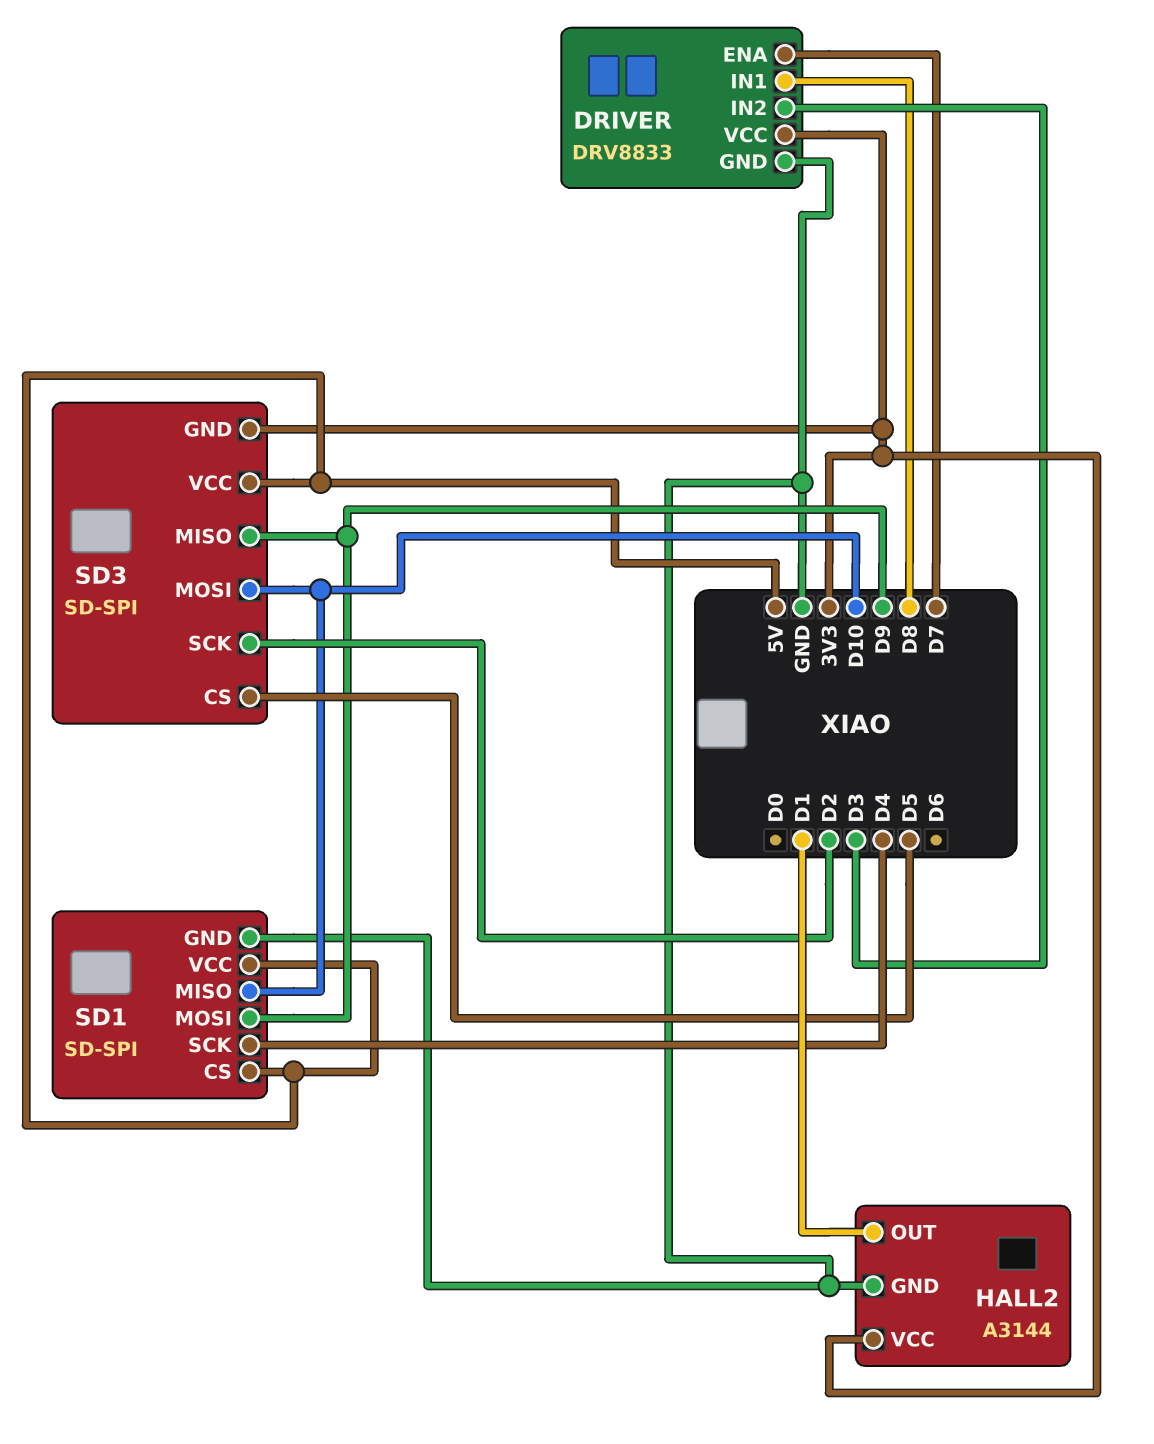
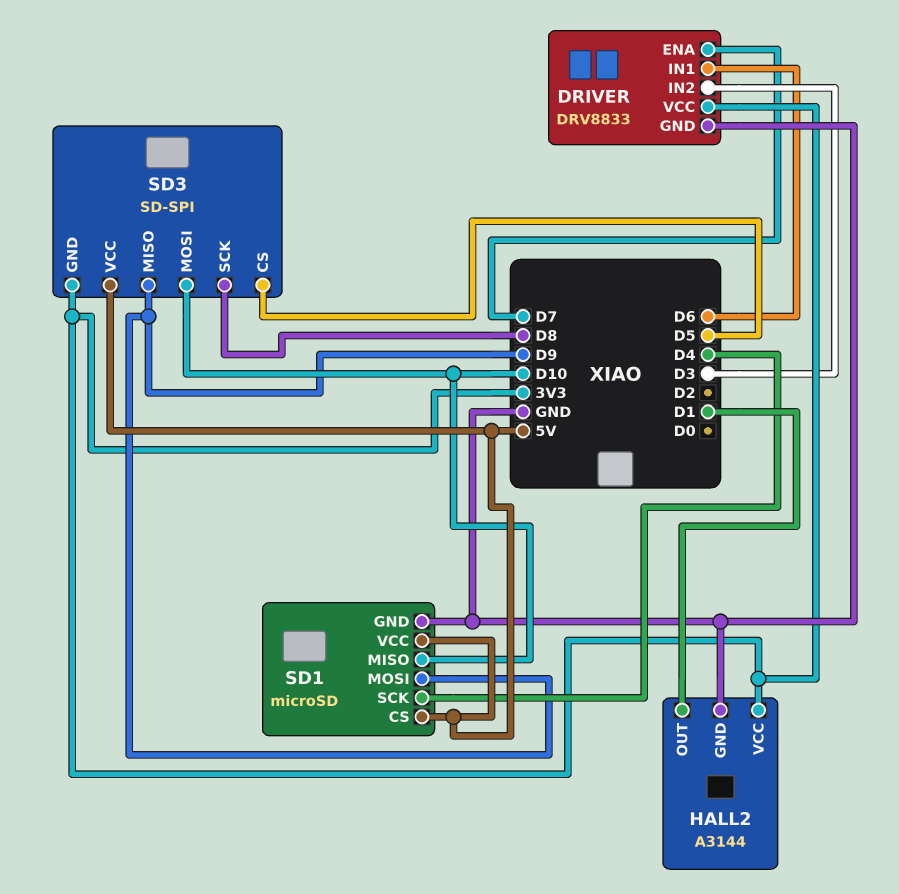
DRIVER pin IN1: D8 -> D6
SD1: SD-SPI -> microSD
SD3 pin SCK: D2 -> D8

